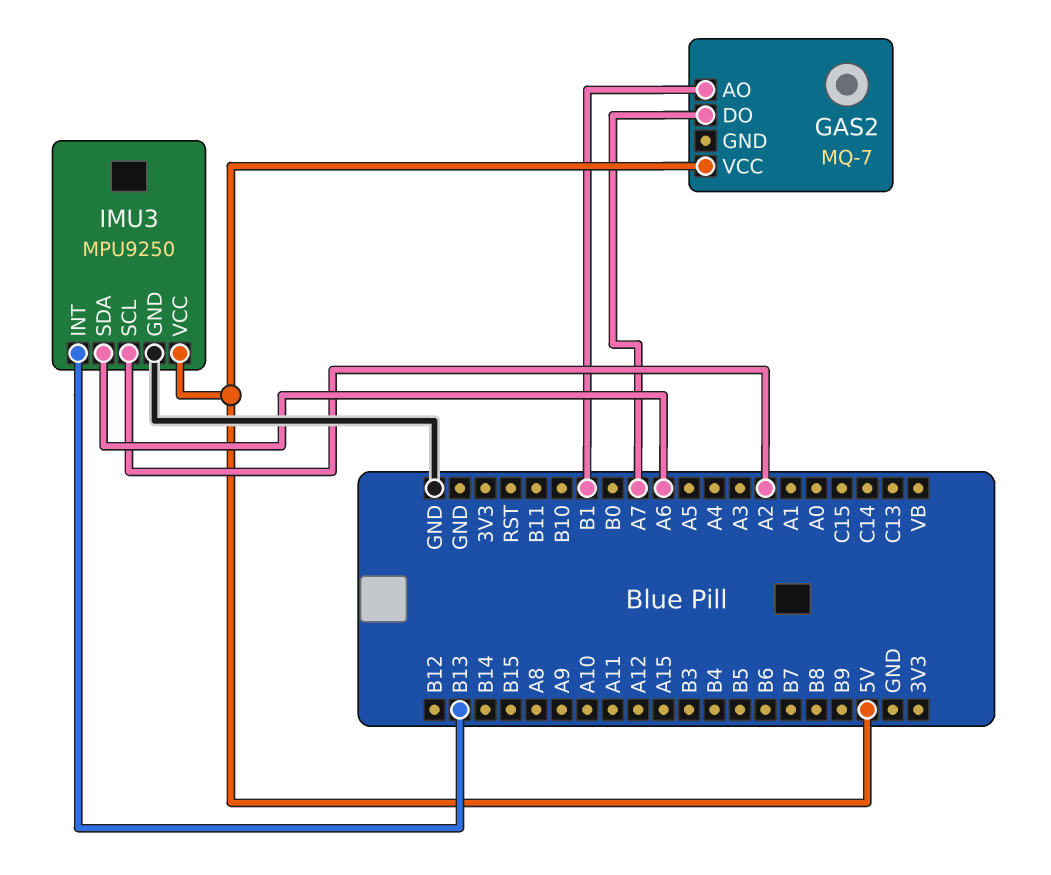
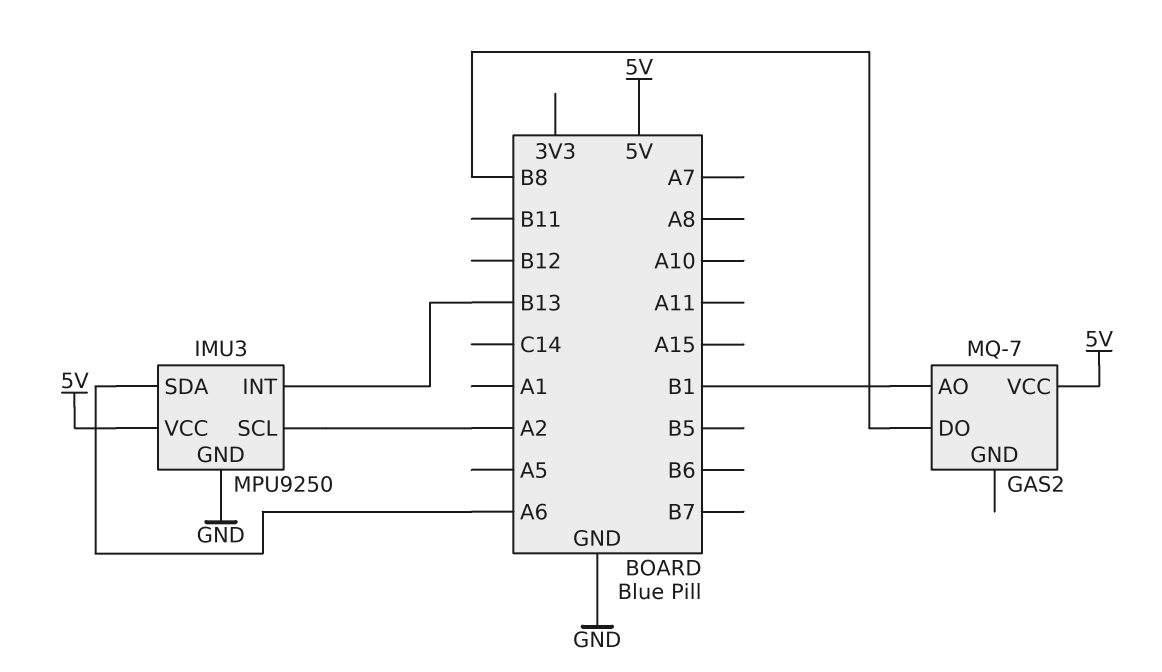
GAS2 pin DO: A7 -> B8

